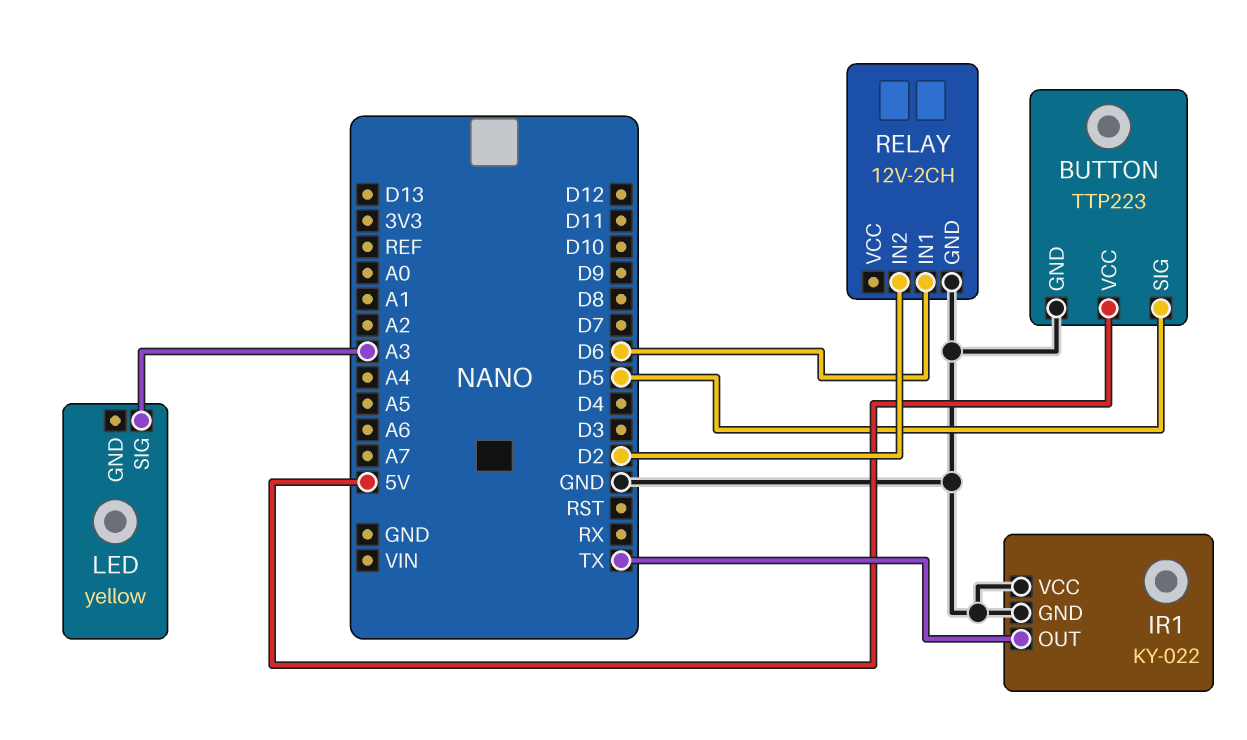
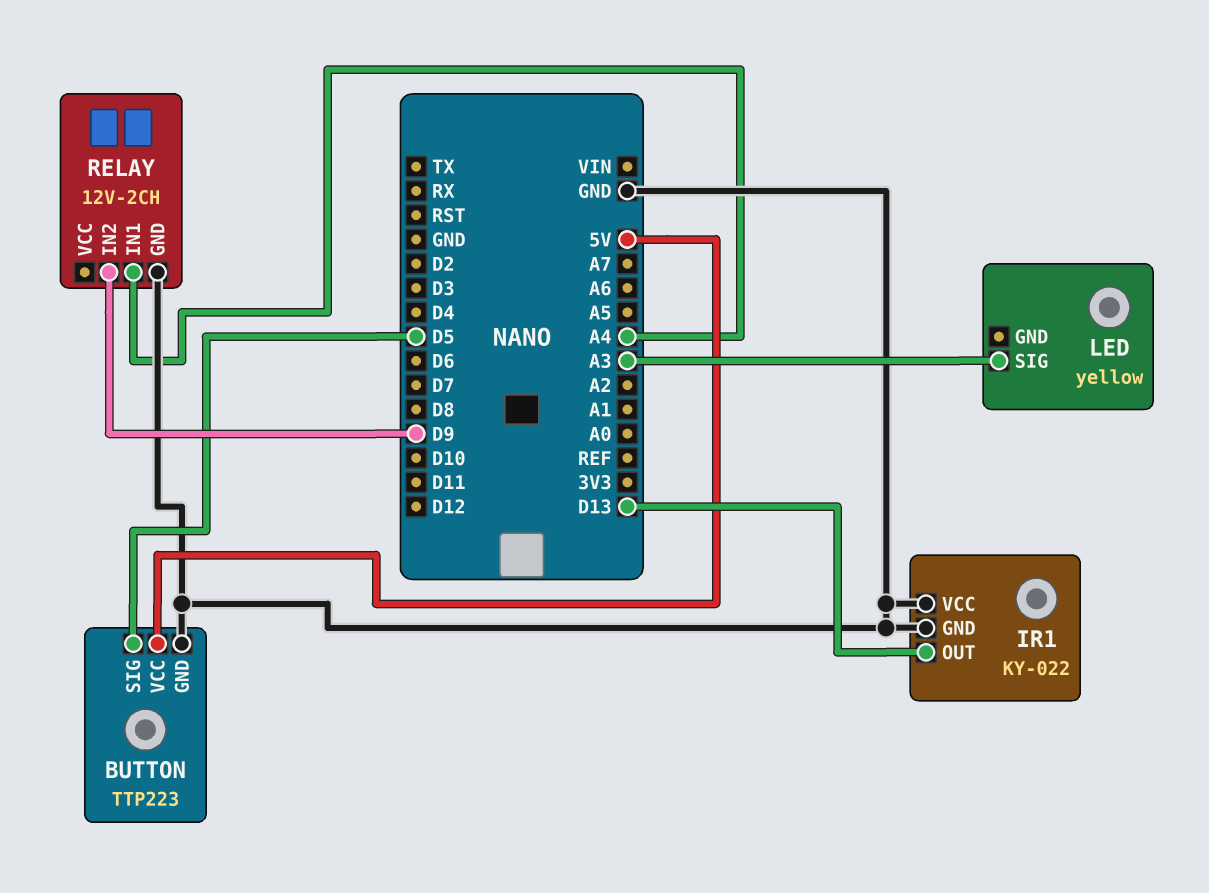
IR1 pin OUT: TX -> D13
RELAY pin IN1: D6 -> A4
RELAY pin IN2: D2 -> D9

